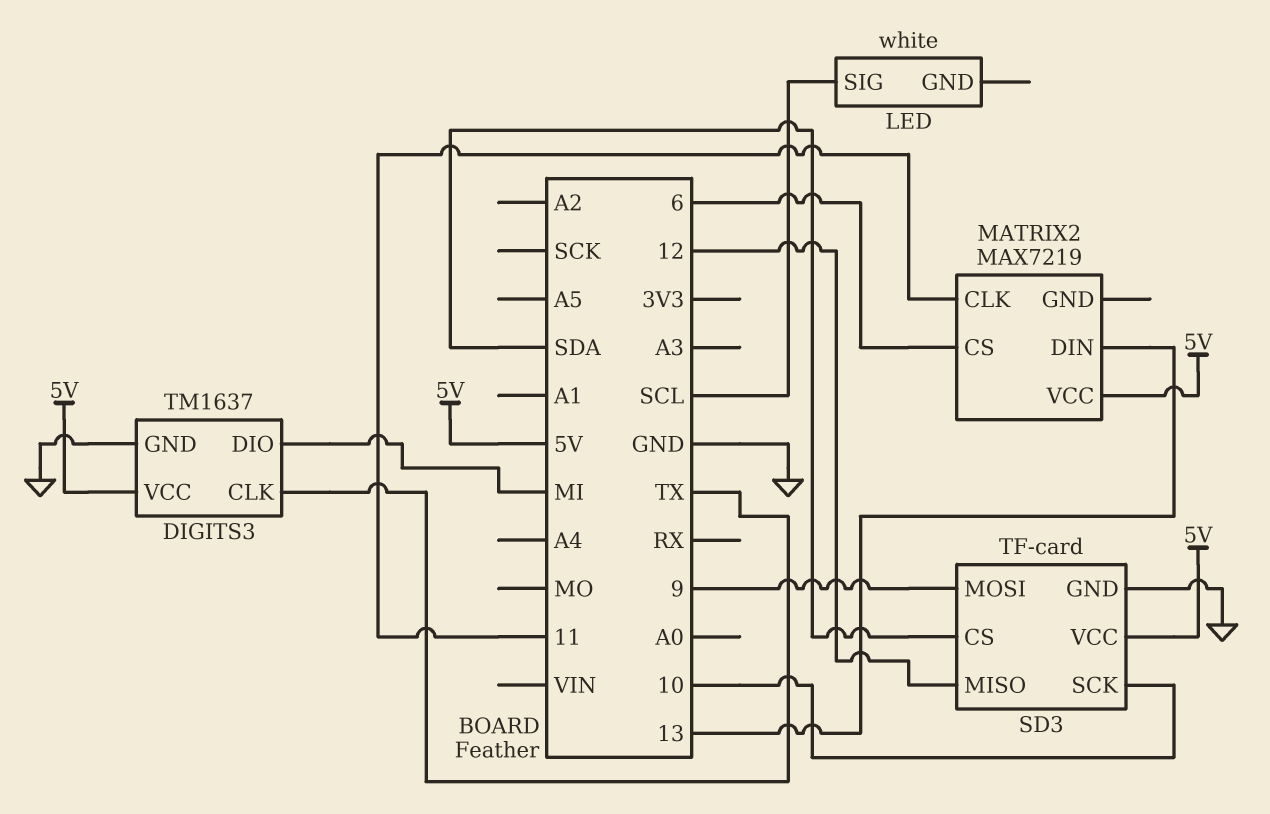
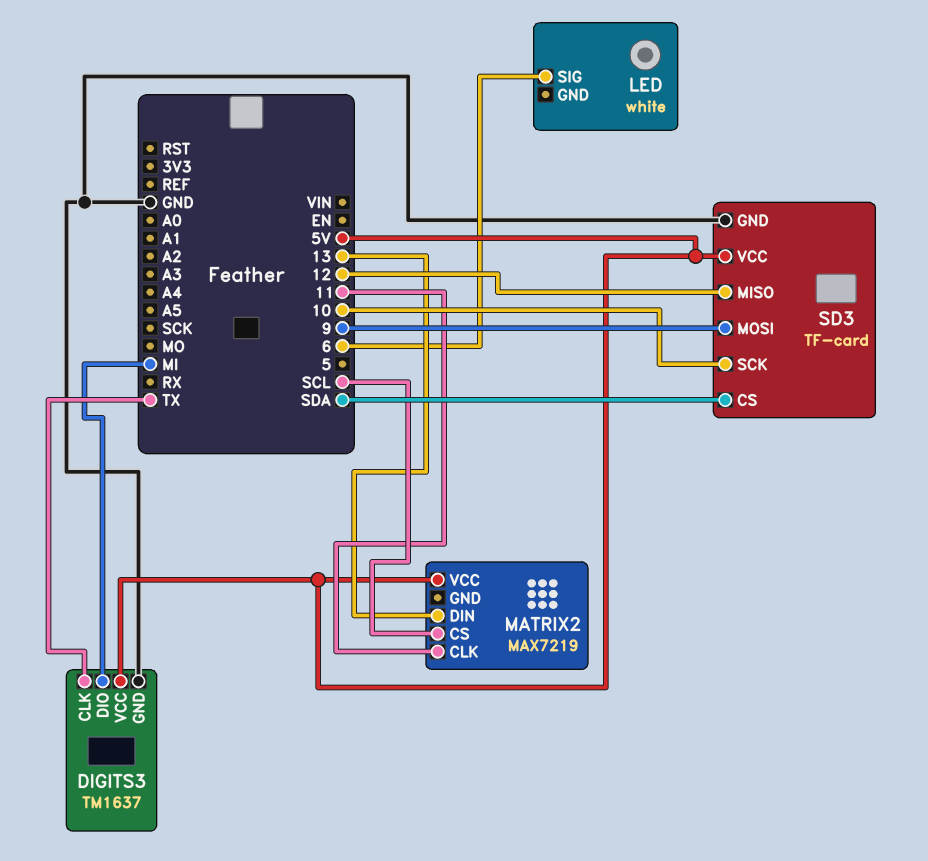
LED pin SIG: SCL -> 6
MATRIX2 pin CS: 6 -> SCL

